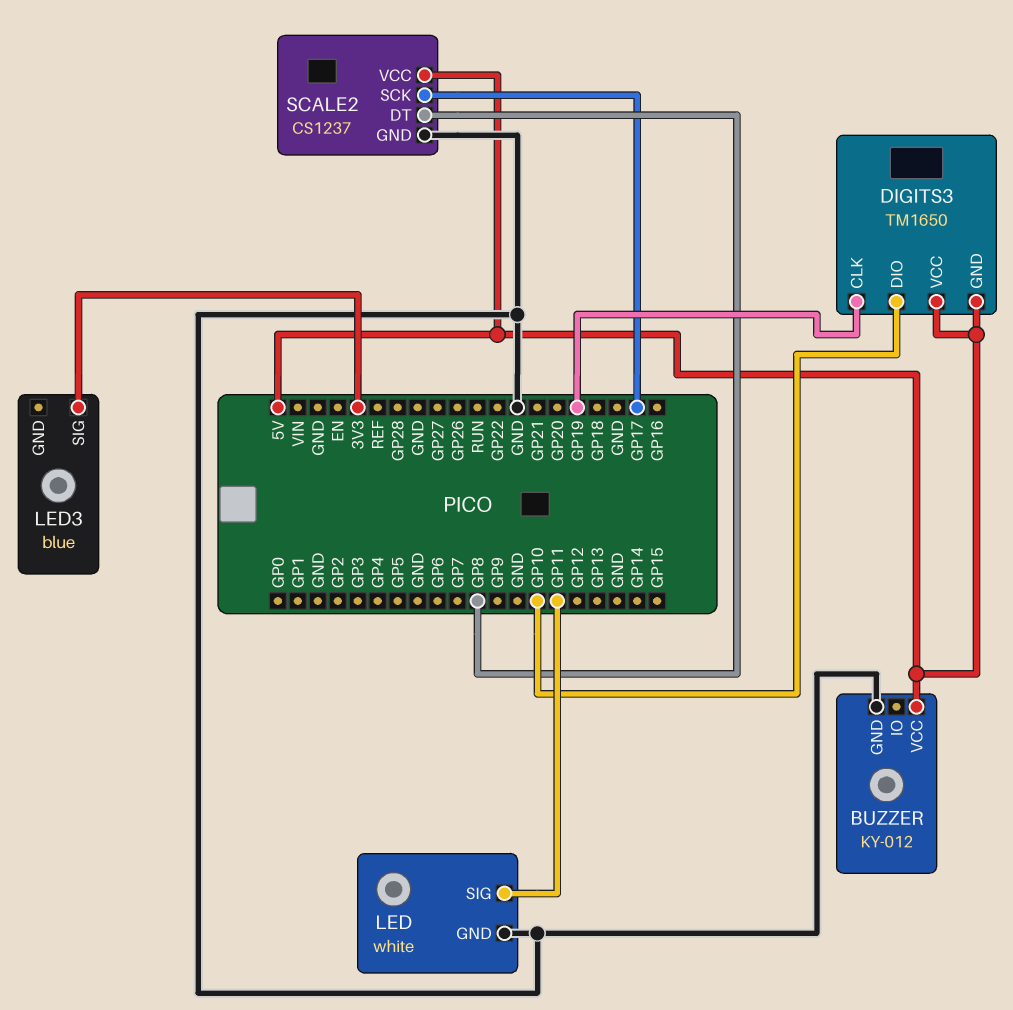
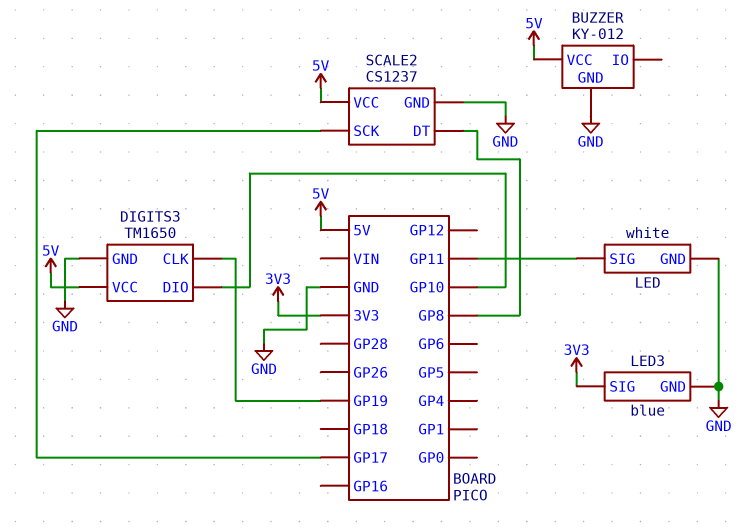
DIGITS3 pin GND: 5V -> GND
LED3 pin GND: none -> GND

